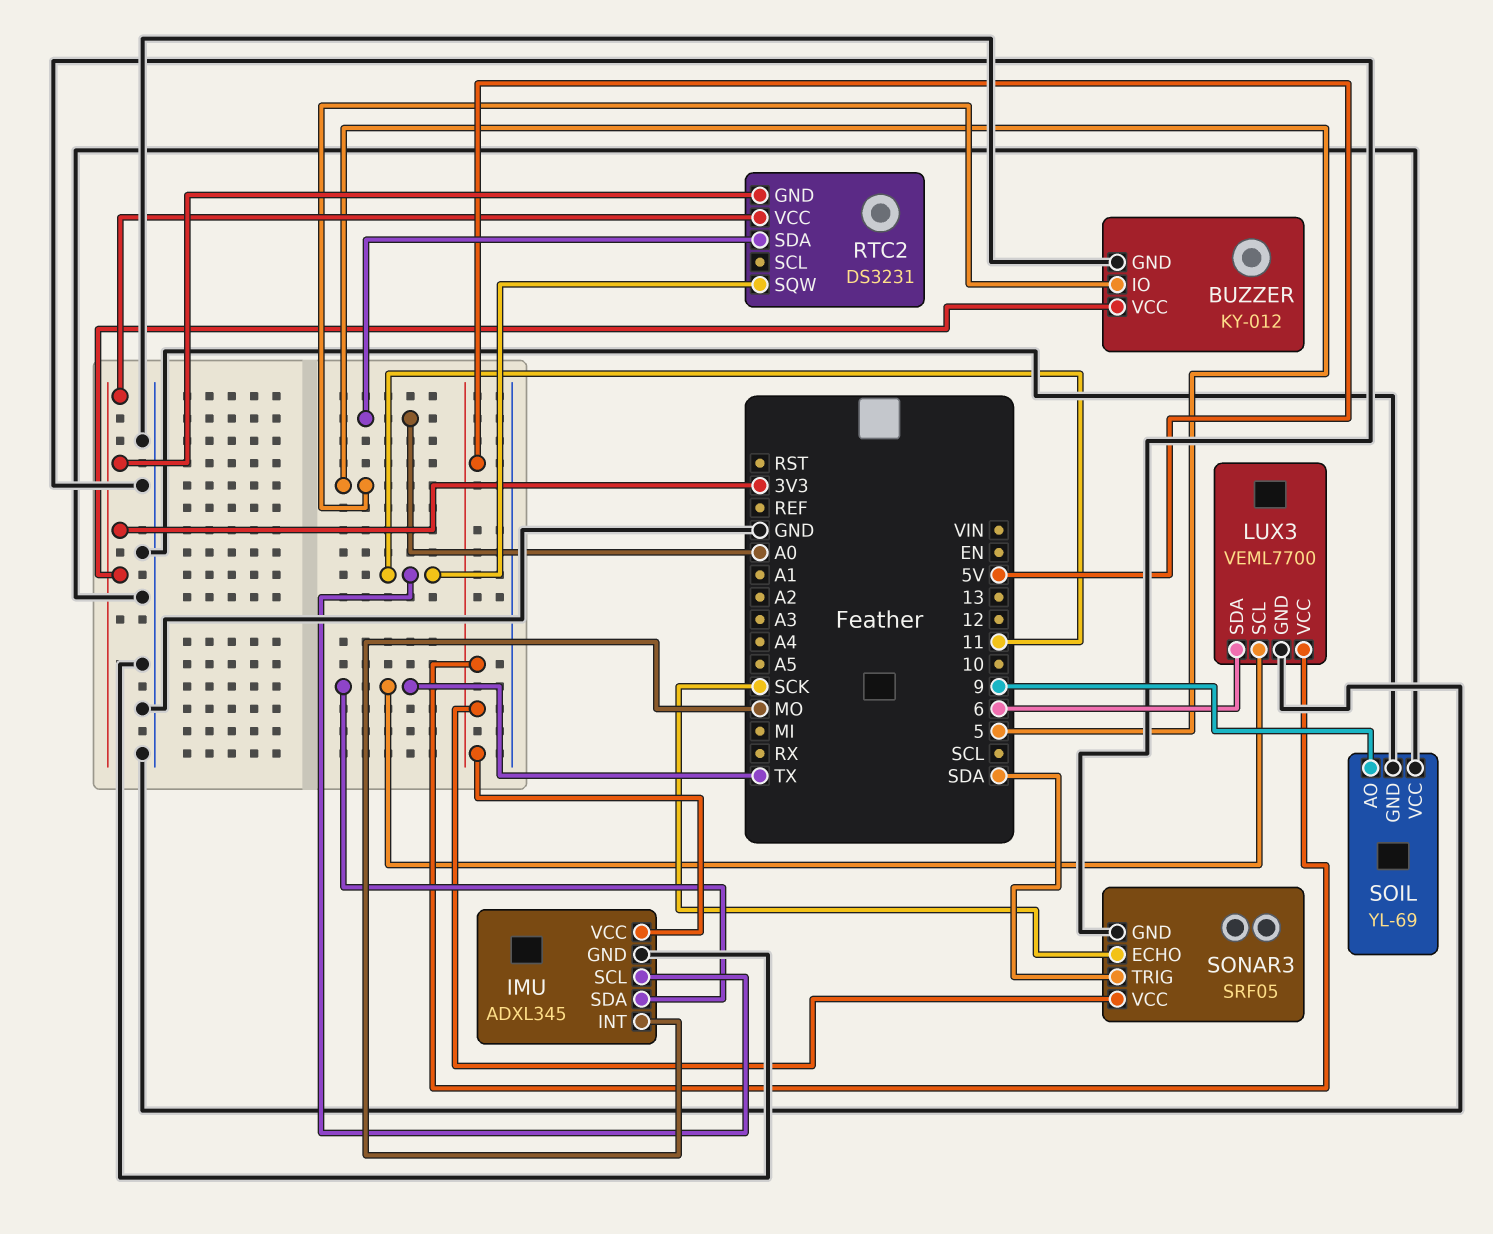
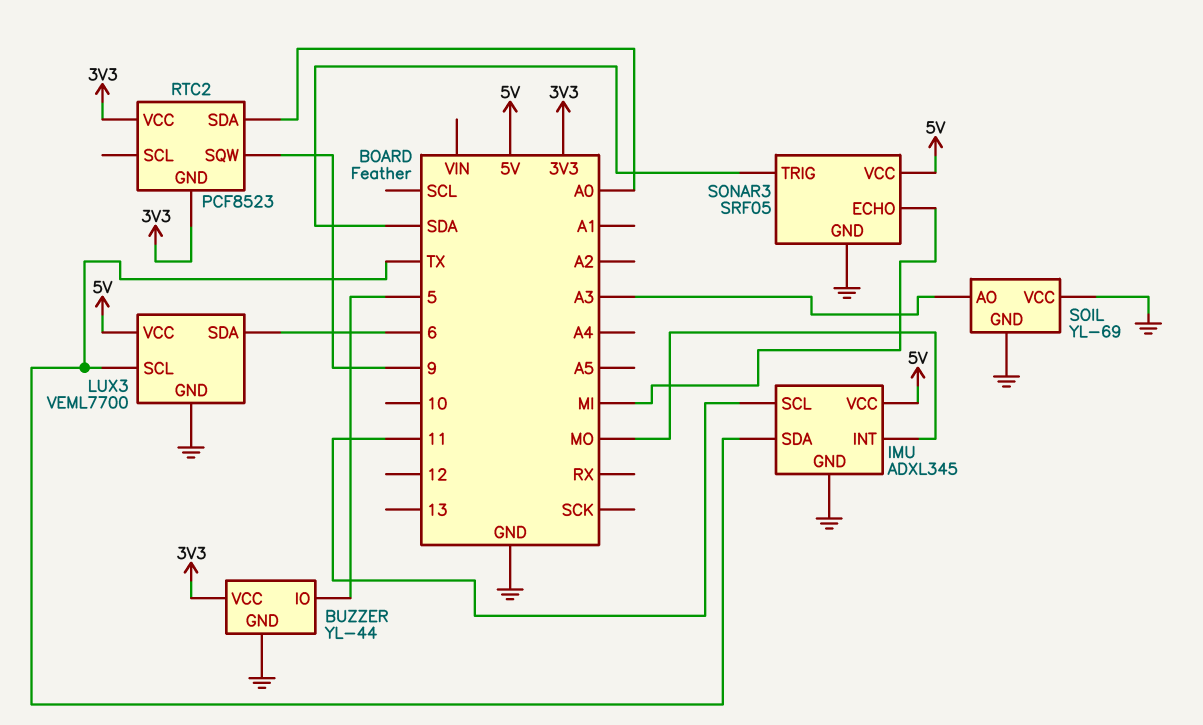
BUZZER: KY-012 -> YL-44
RTC2: DS3231 -> PCF8523
RTC2 pin SQW: 11 -> 9
SOIL pin AO: 9 -> A3
SONAR3 pin ECHO: SCK -> MI

